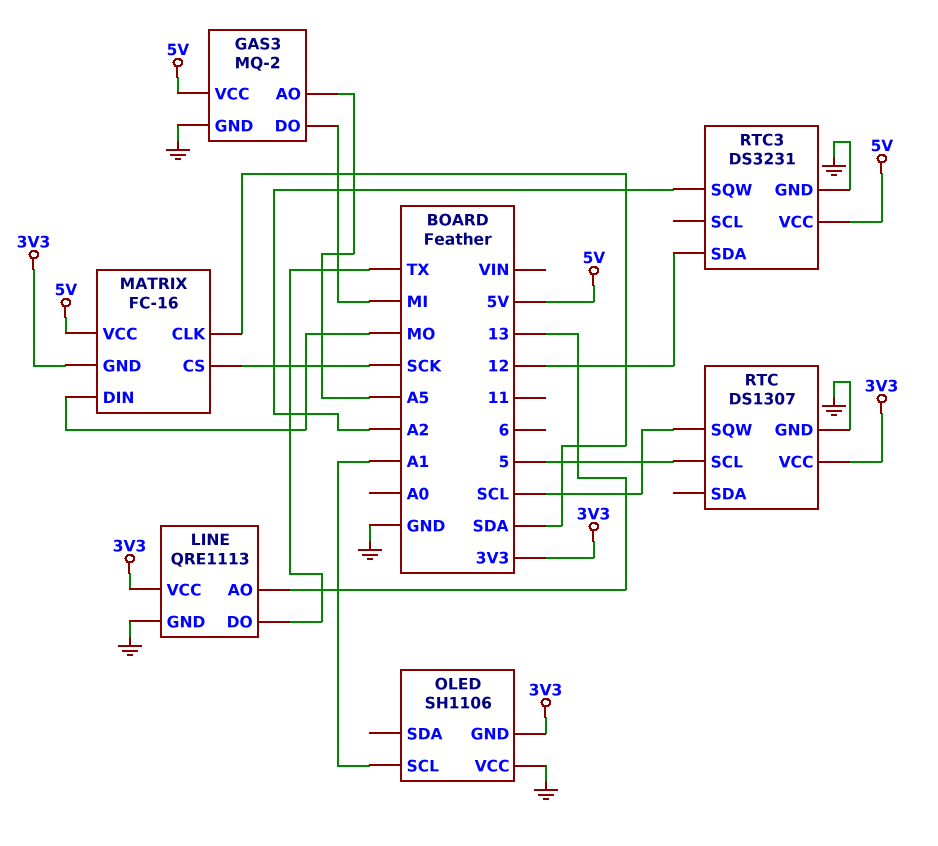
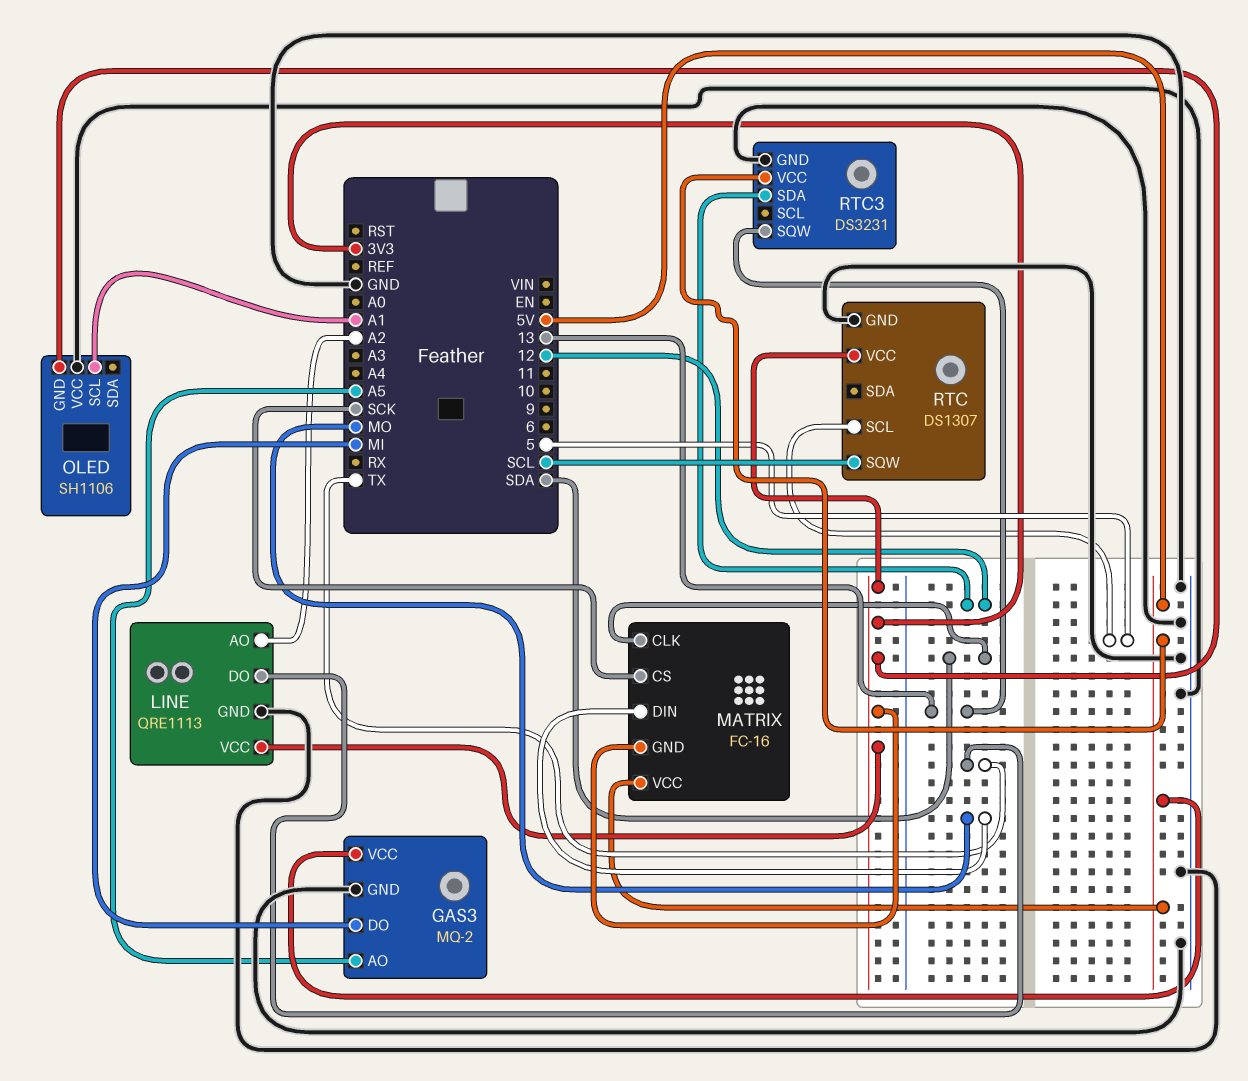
LINE pin AO: 13 -> A2
RTC3 pin SQW: A2 -> 13

